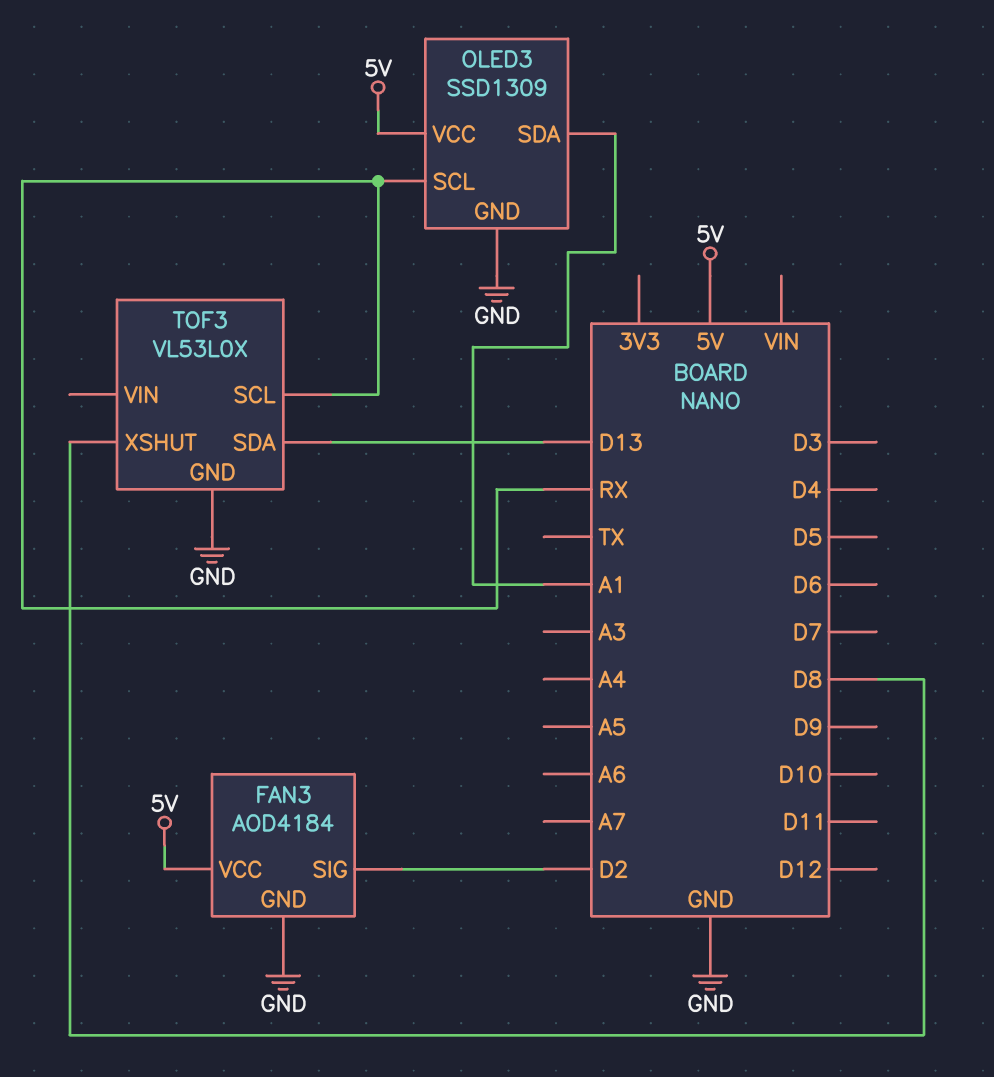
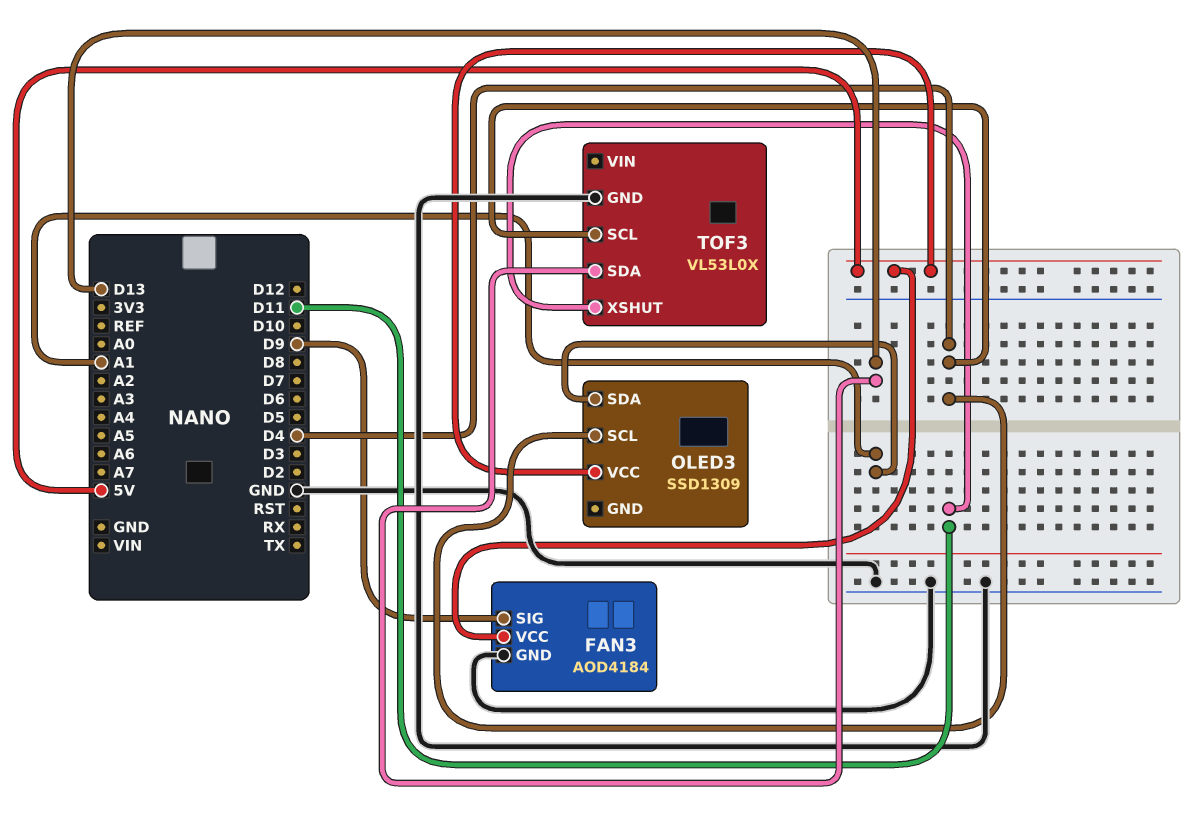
FAN3 pin SIG: D2 -> D9
OLED3 pin GND: GND -> none
OLED3 pin SCL: RX -> D4
TOF3 pin SCL: RX -> D4
TOF3 pin XSHUT: D8 -> D11

